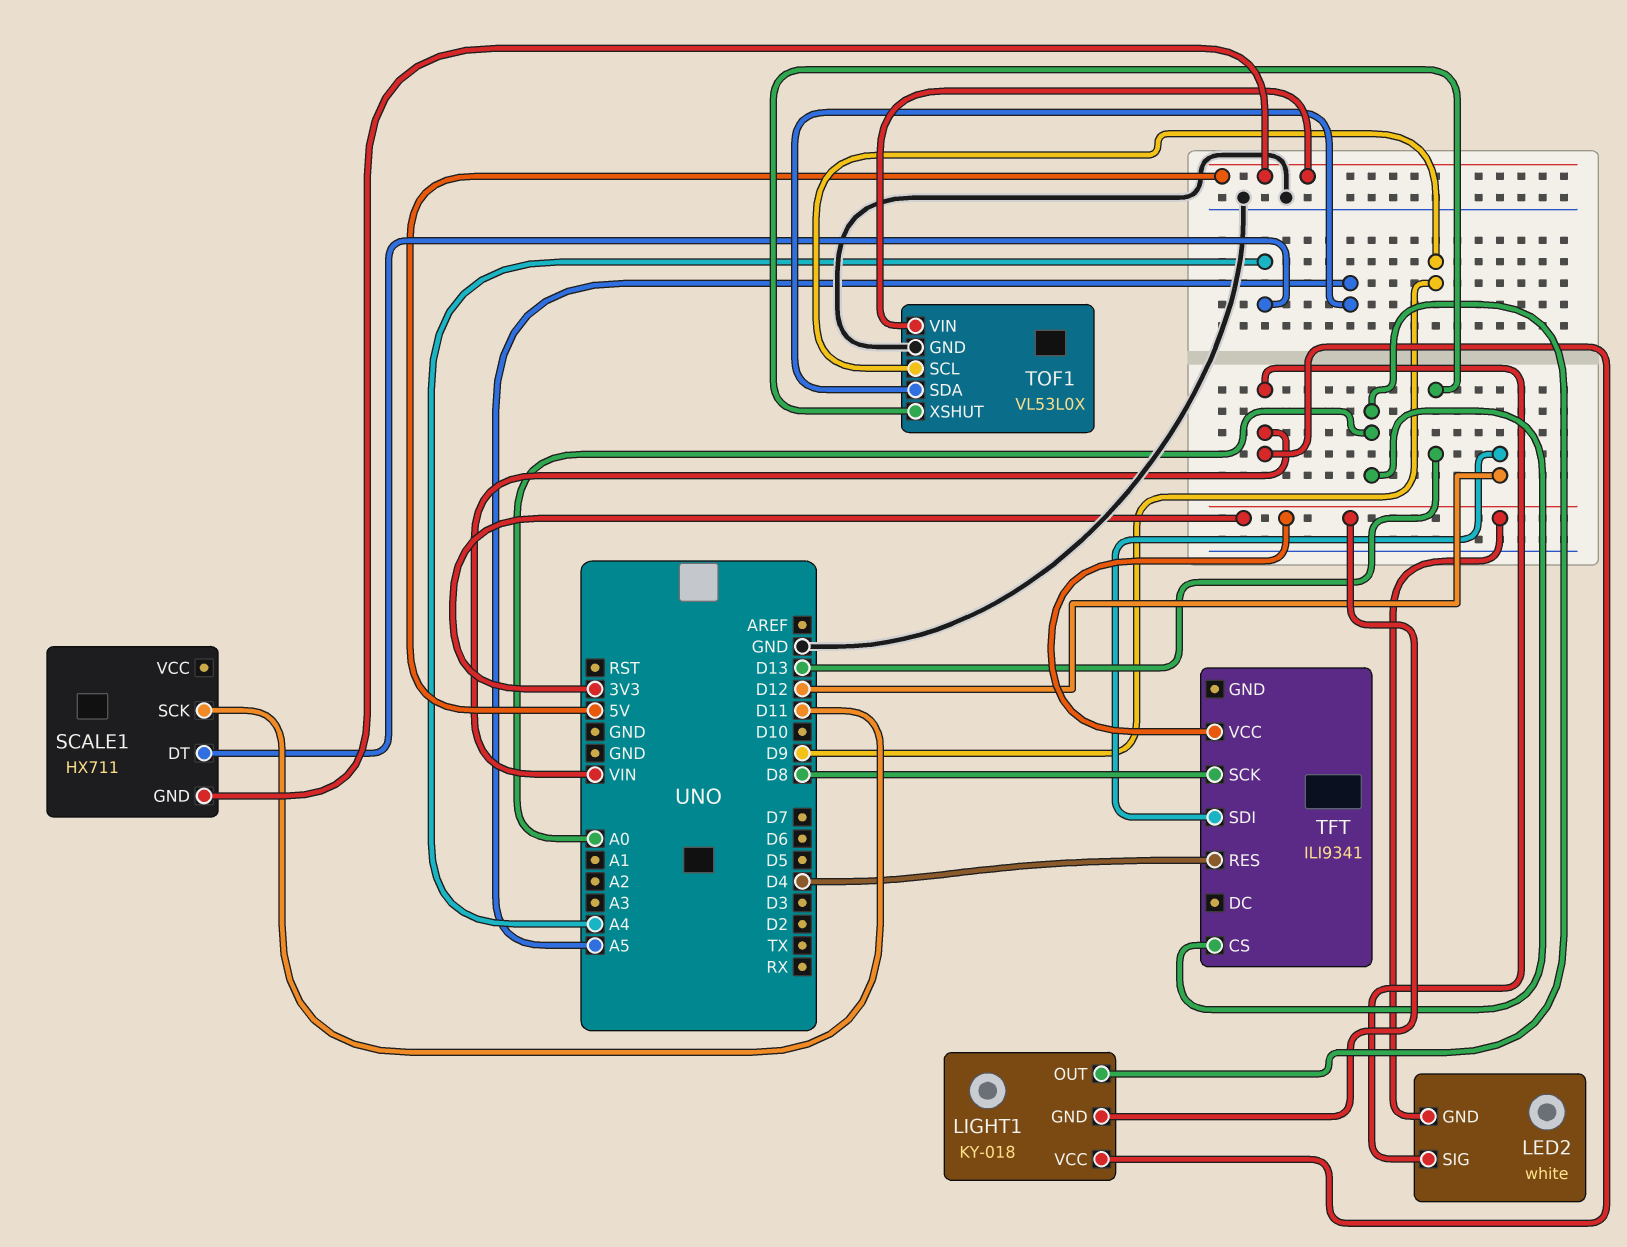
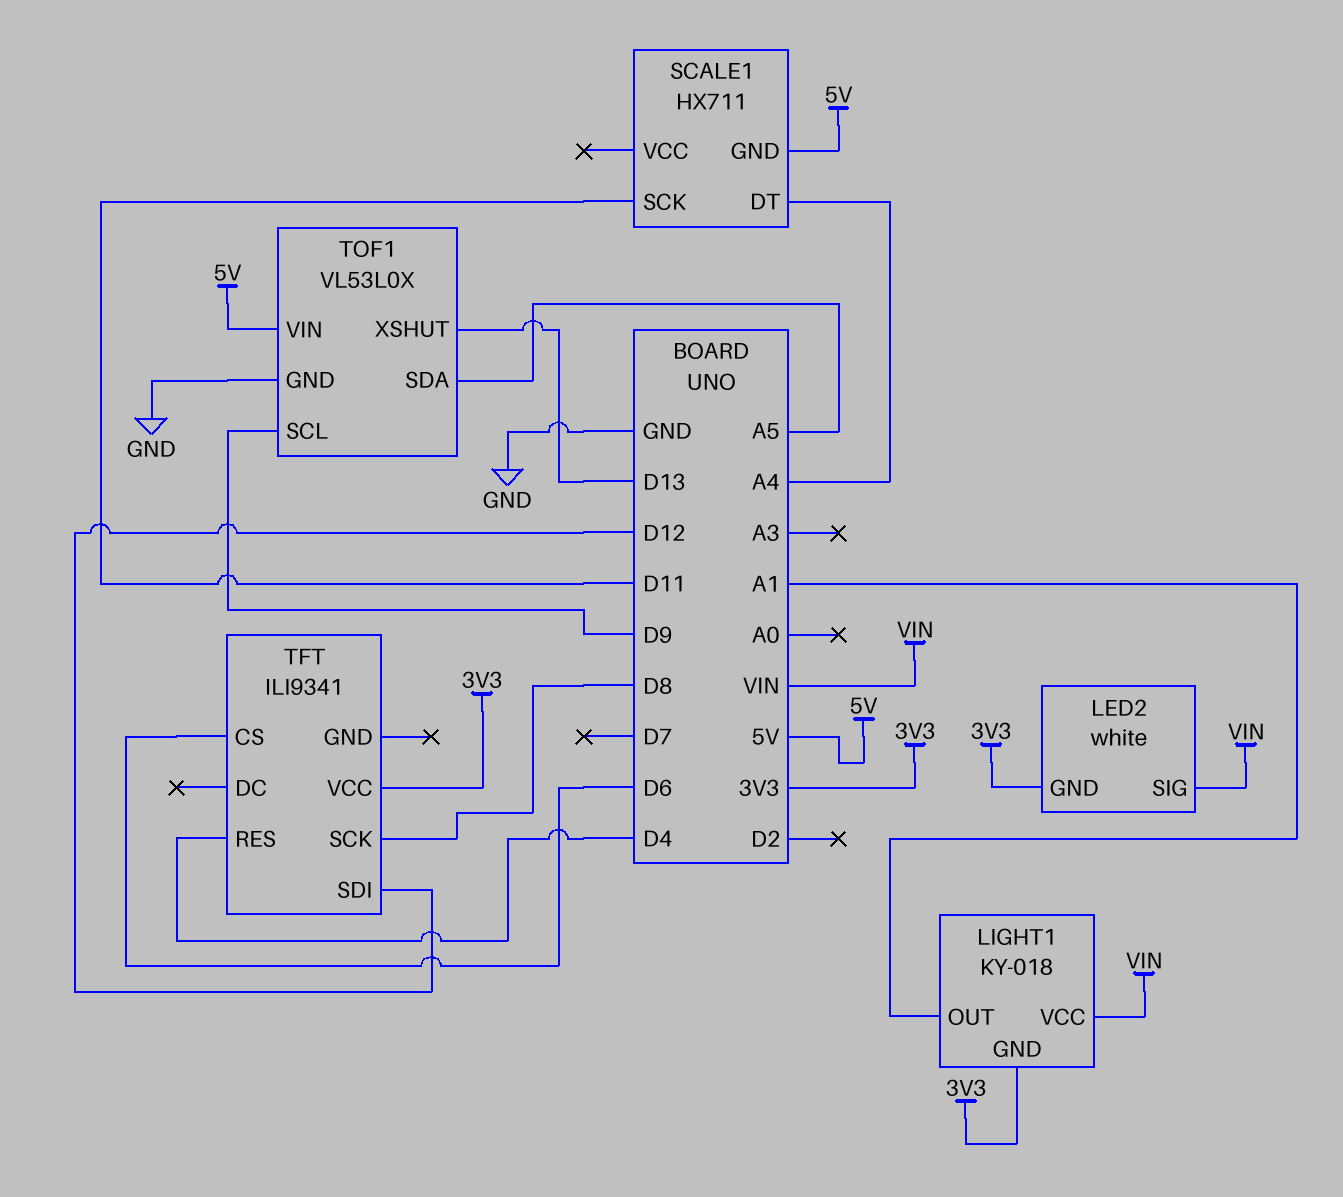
LIGHT1 pin OUT: A0 -> A1
TFT pin CS: A0 -> D6

